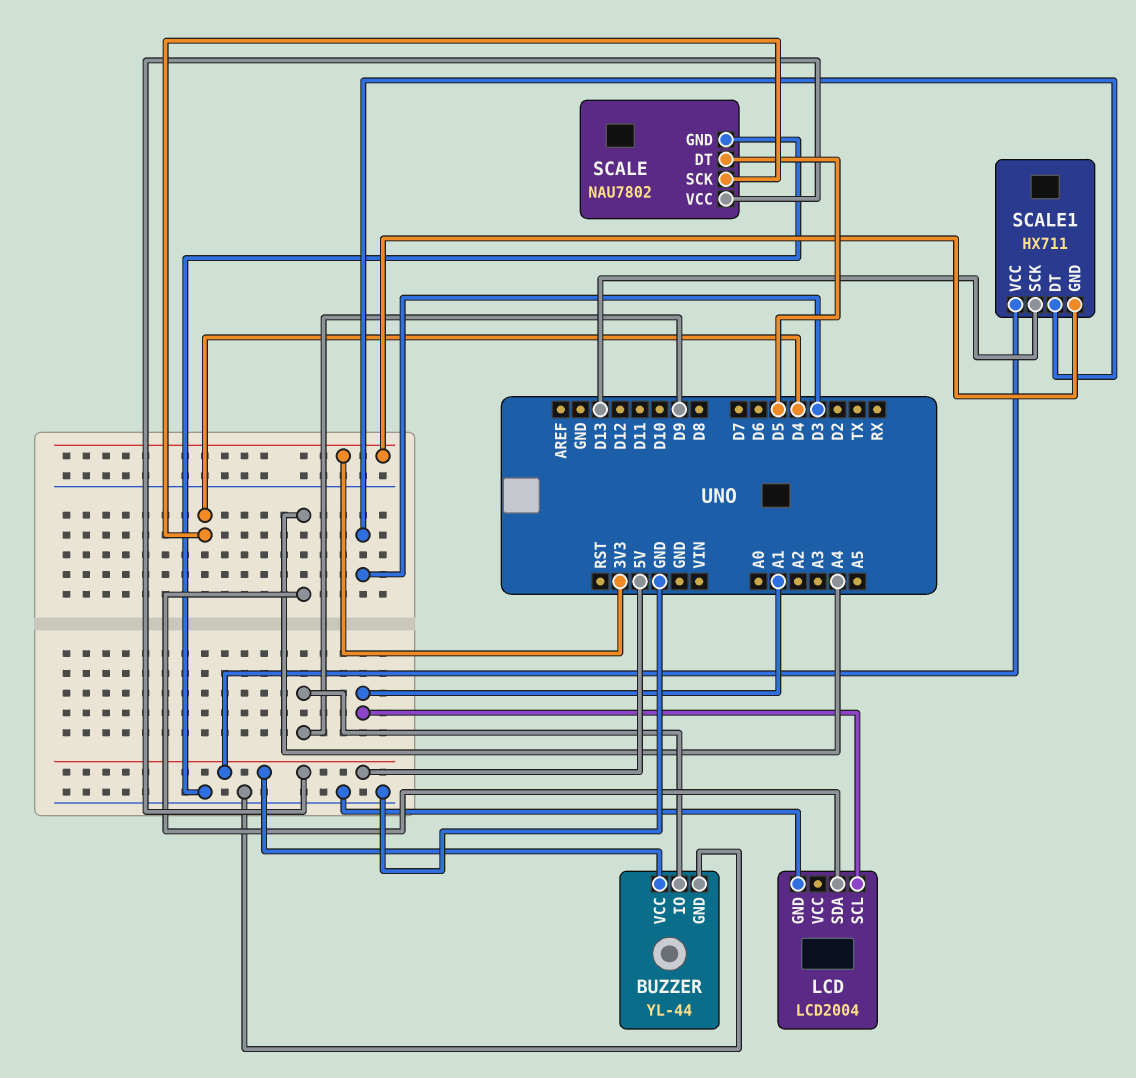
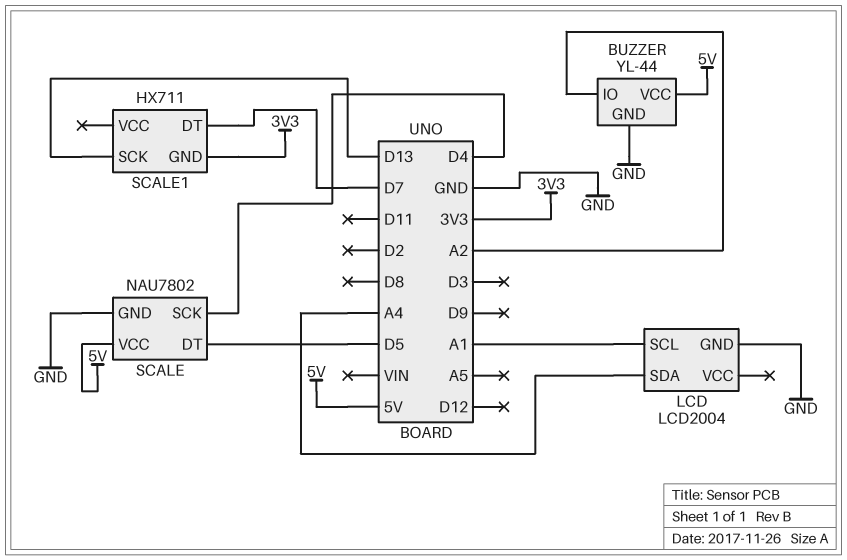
BUZZER pin IO: D9 -> A2
SCALE1 pin DT: D3 -> D7
SCALE1 pin VCC: 5V -> none

